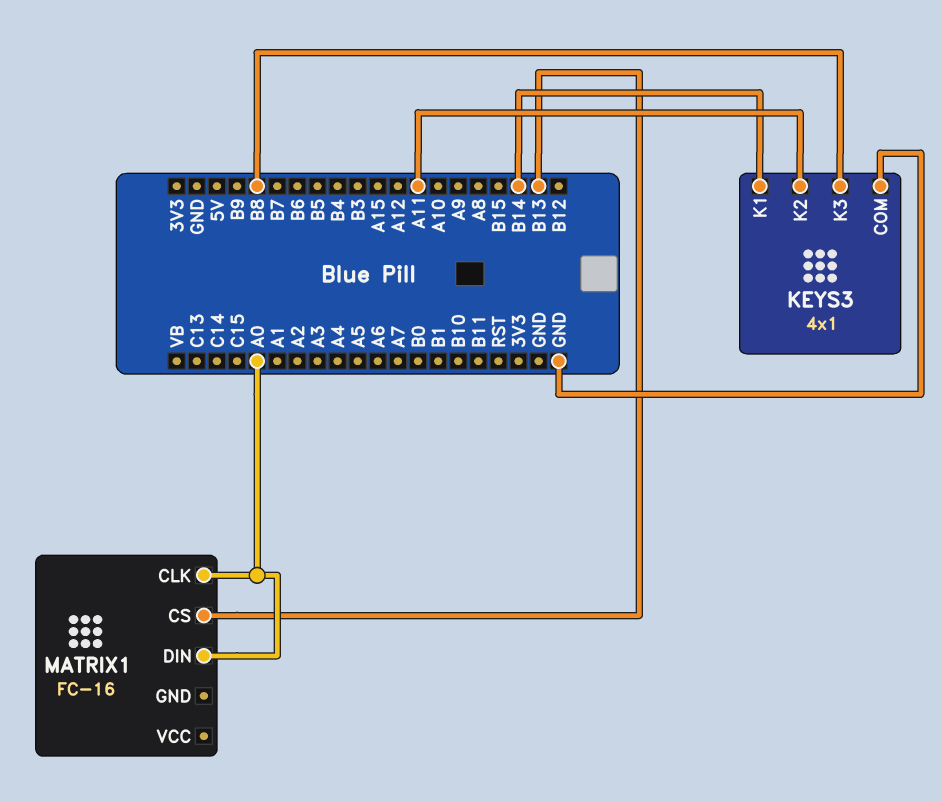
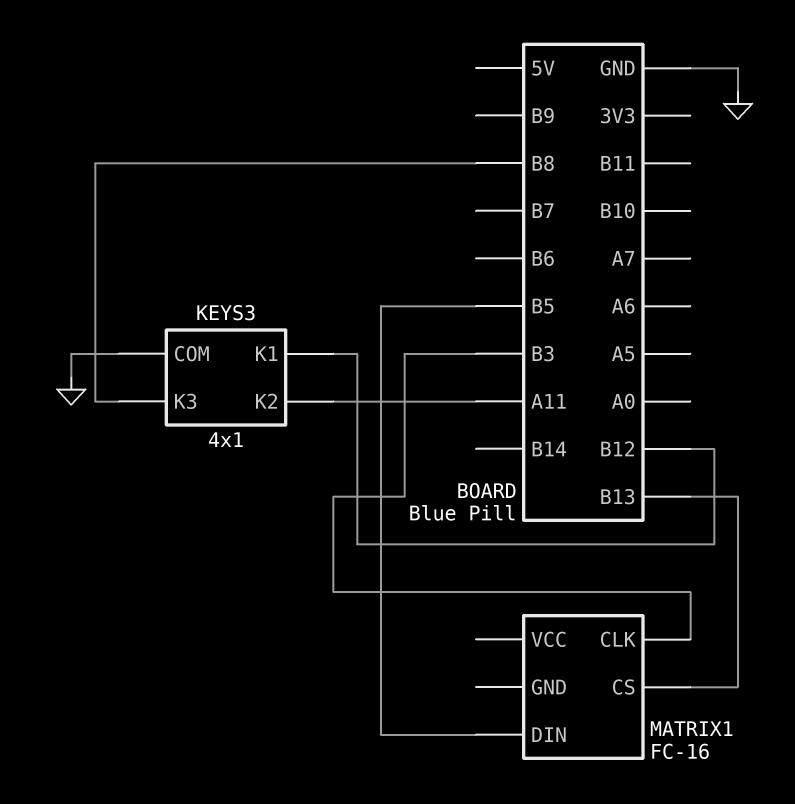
KEYS3 pin K1: B14 -> B12
MATRIX1 pin CLK: A0 -> B3
MATRIX1 pin DIN: A0 -> B5

